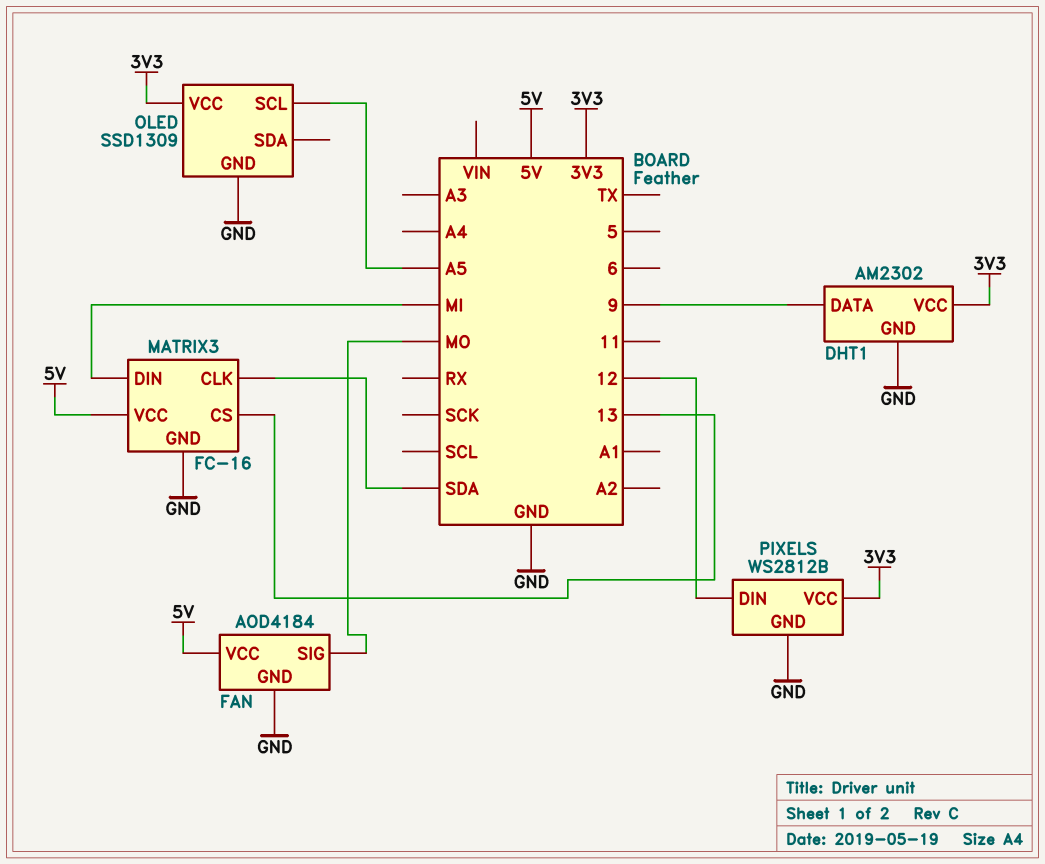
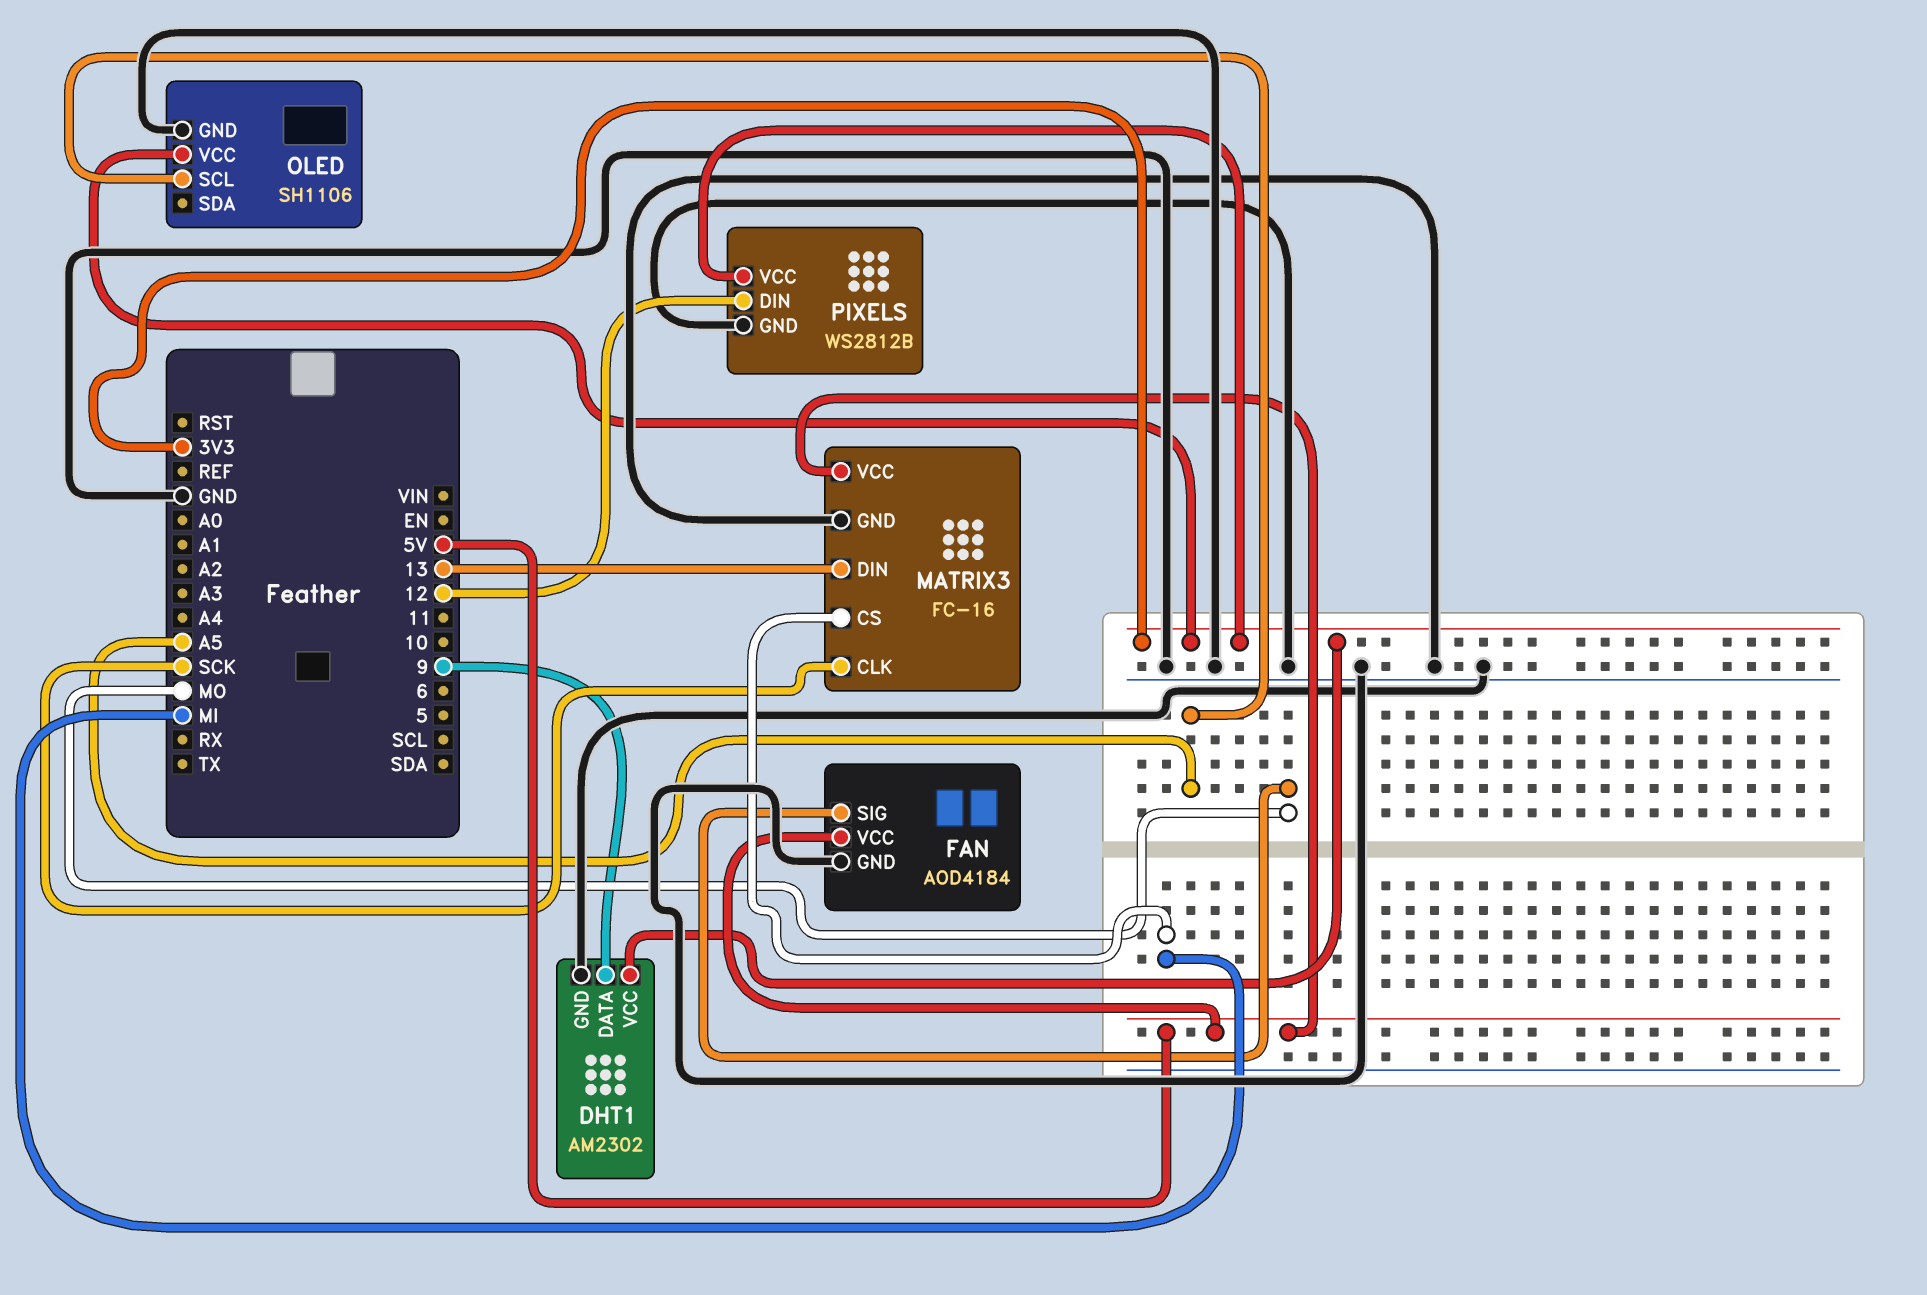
MATRIX3 pin CLK: SDA -> SCK
MATRIX3 pin CS: 13 -> MI
MATRIX3 pin DIN: MI -> 13
OLED: SSD1309 -> SH1106

